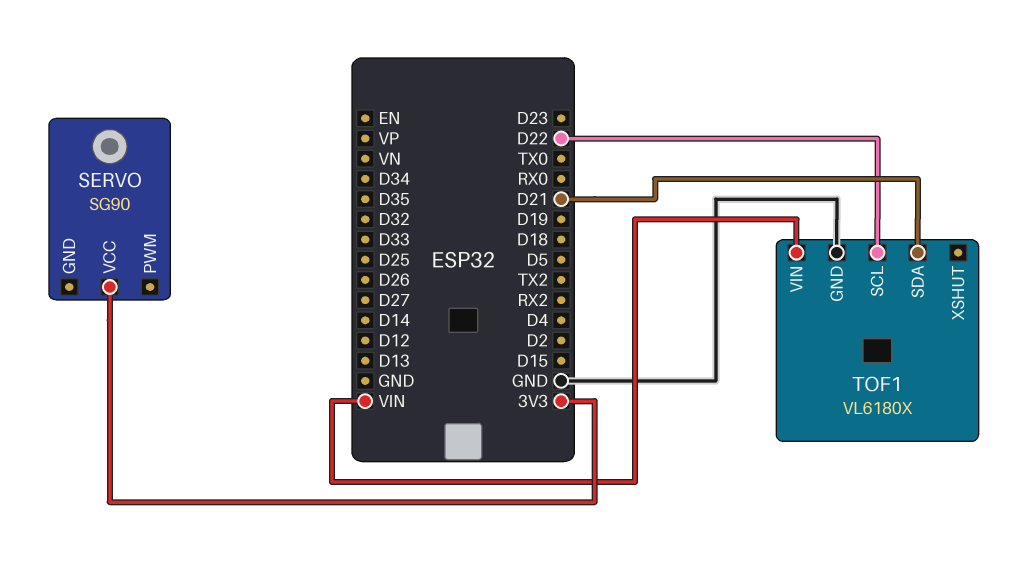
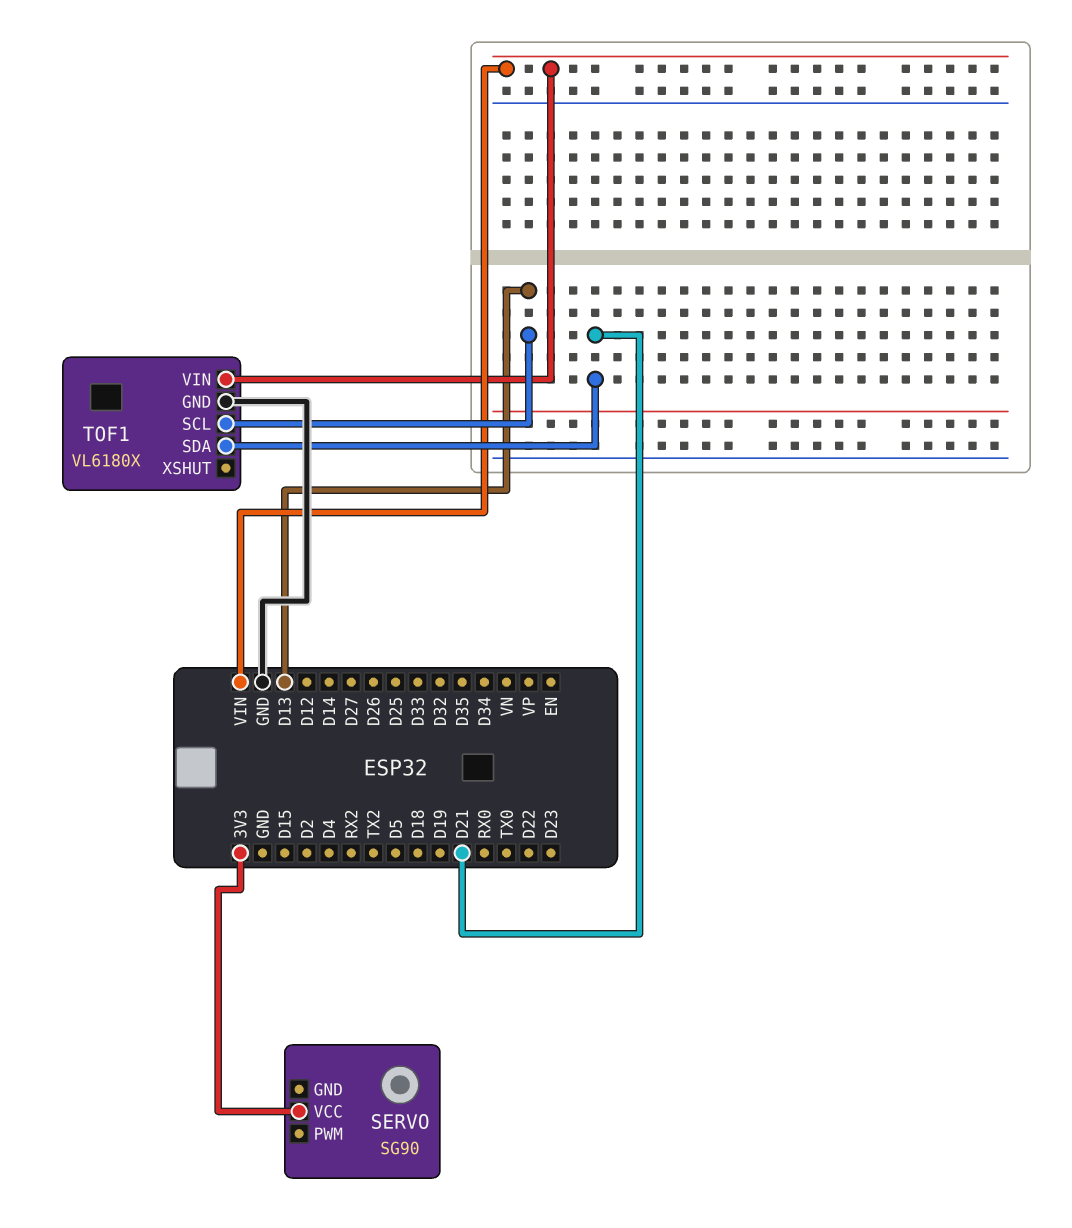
TOF1 pin SCL: D22 -> D13

